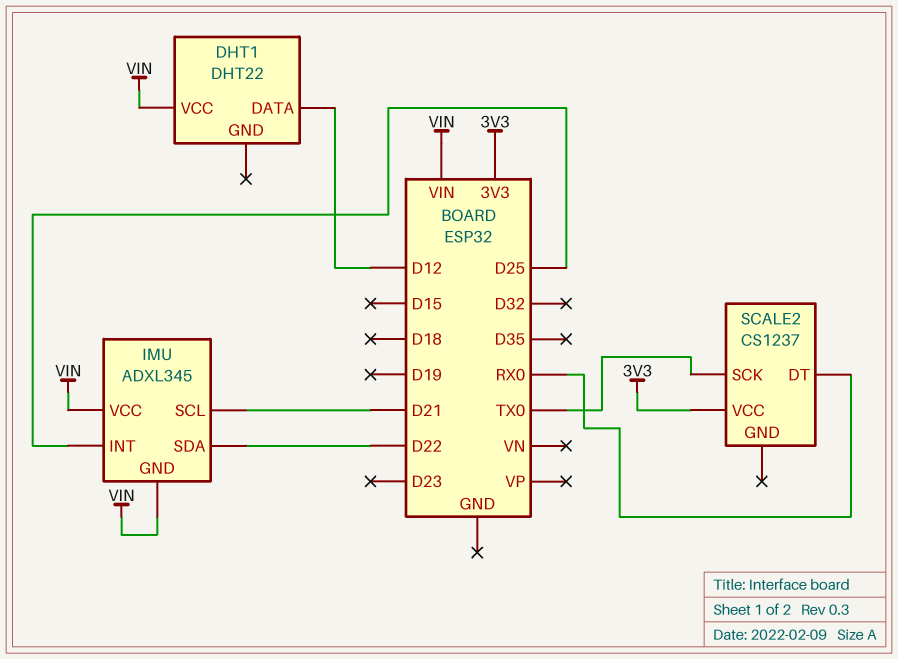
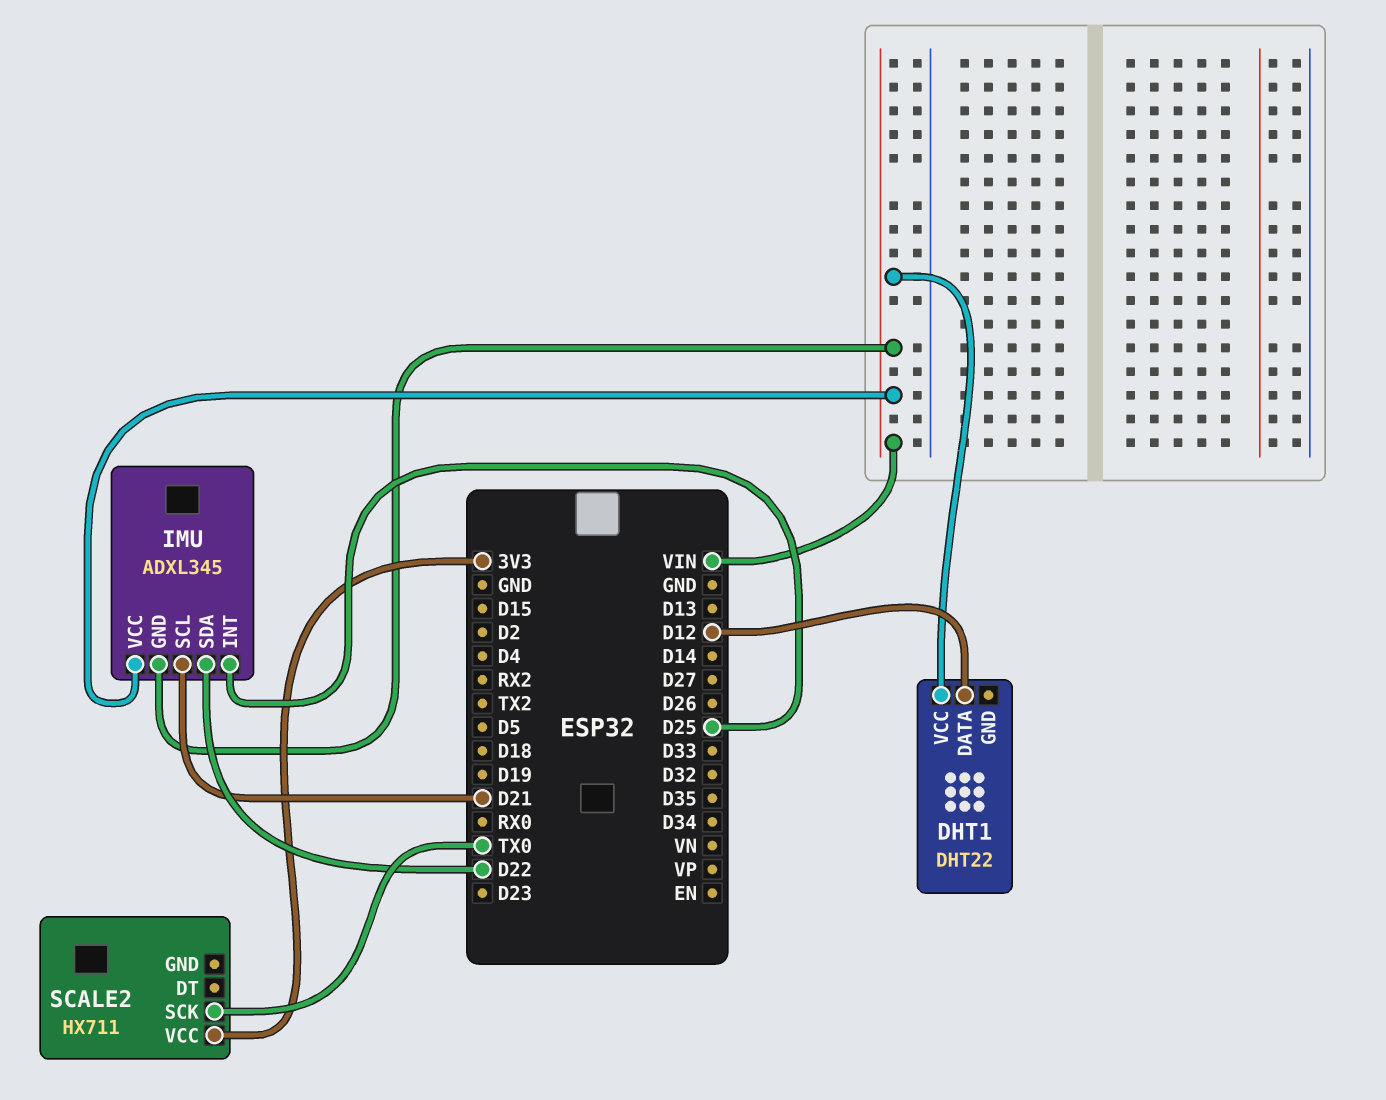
SCALE2: CS1237 -> HX711
SCALE2 pin DT: RX0 -> none

